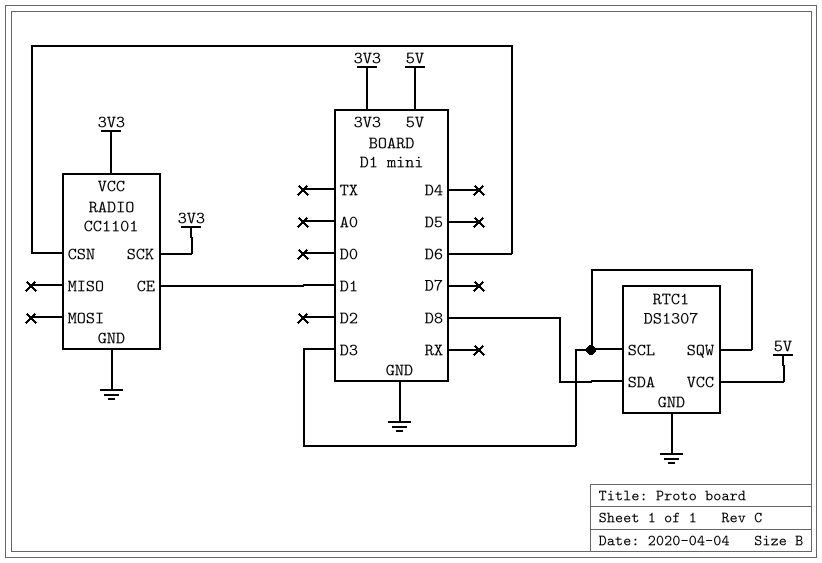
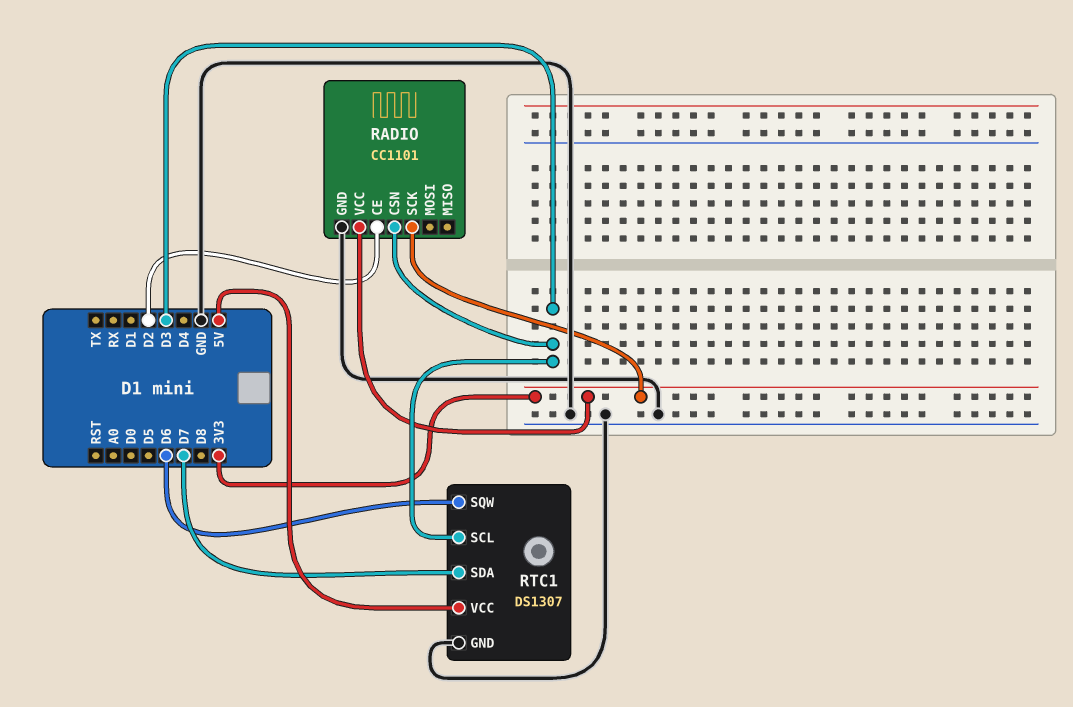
RADIO pin CE: D1 -> D2
RADIO pin CSN: D6 -> D3
RTC1 pin SDA: D8 -> D7
RTC1 pin SQW: D3 -> D6

